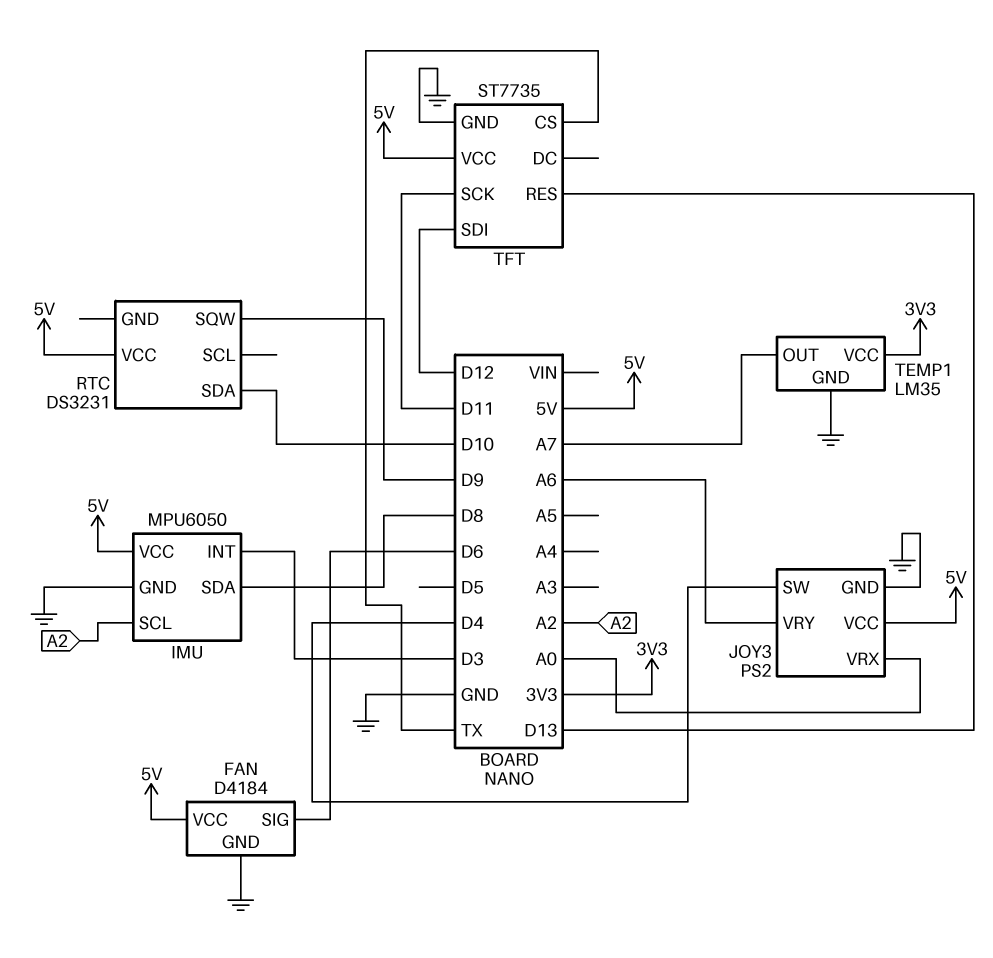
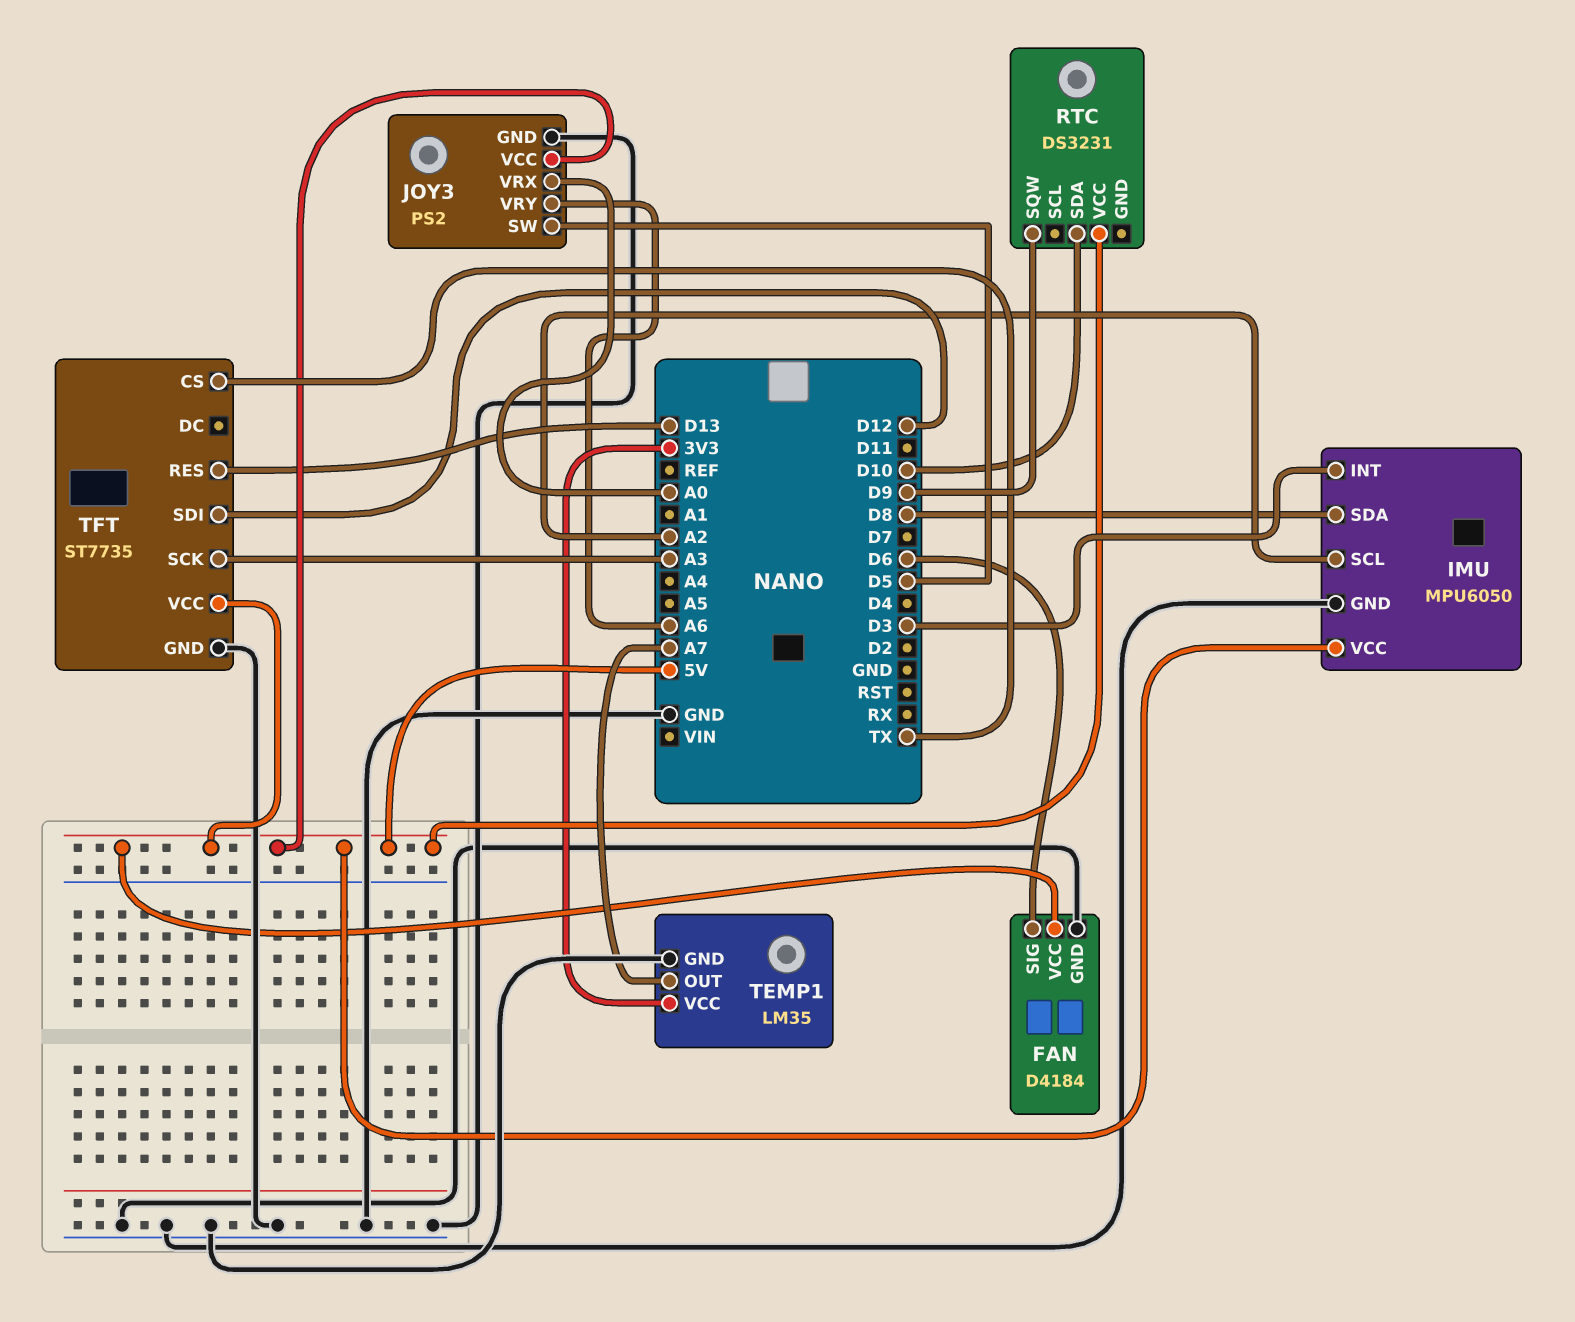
JOY3 pin SW: D4 -> D5
TFT pin SCK: D11 -> A3

